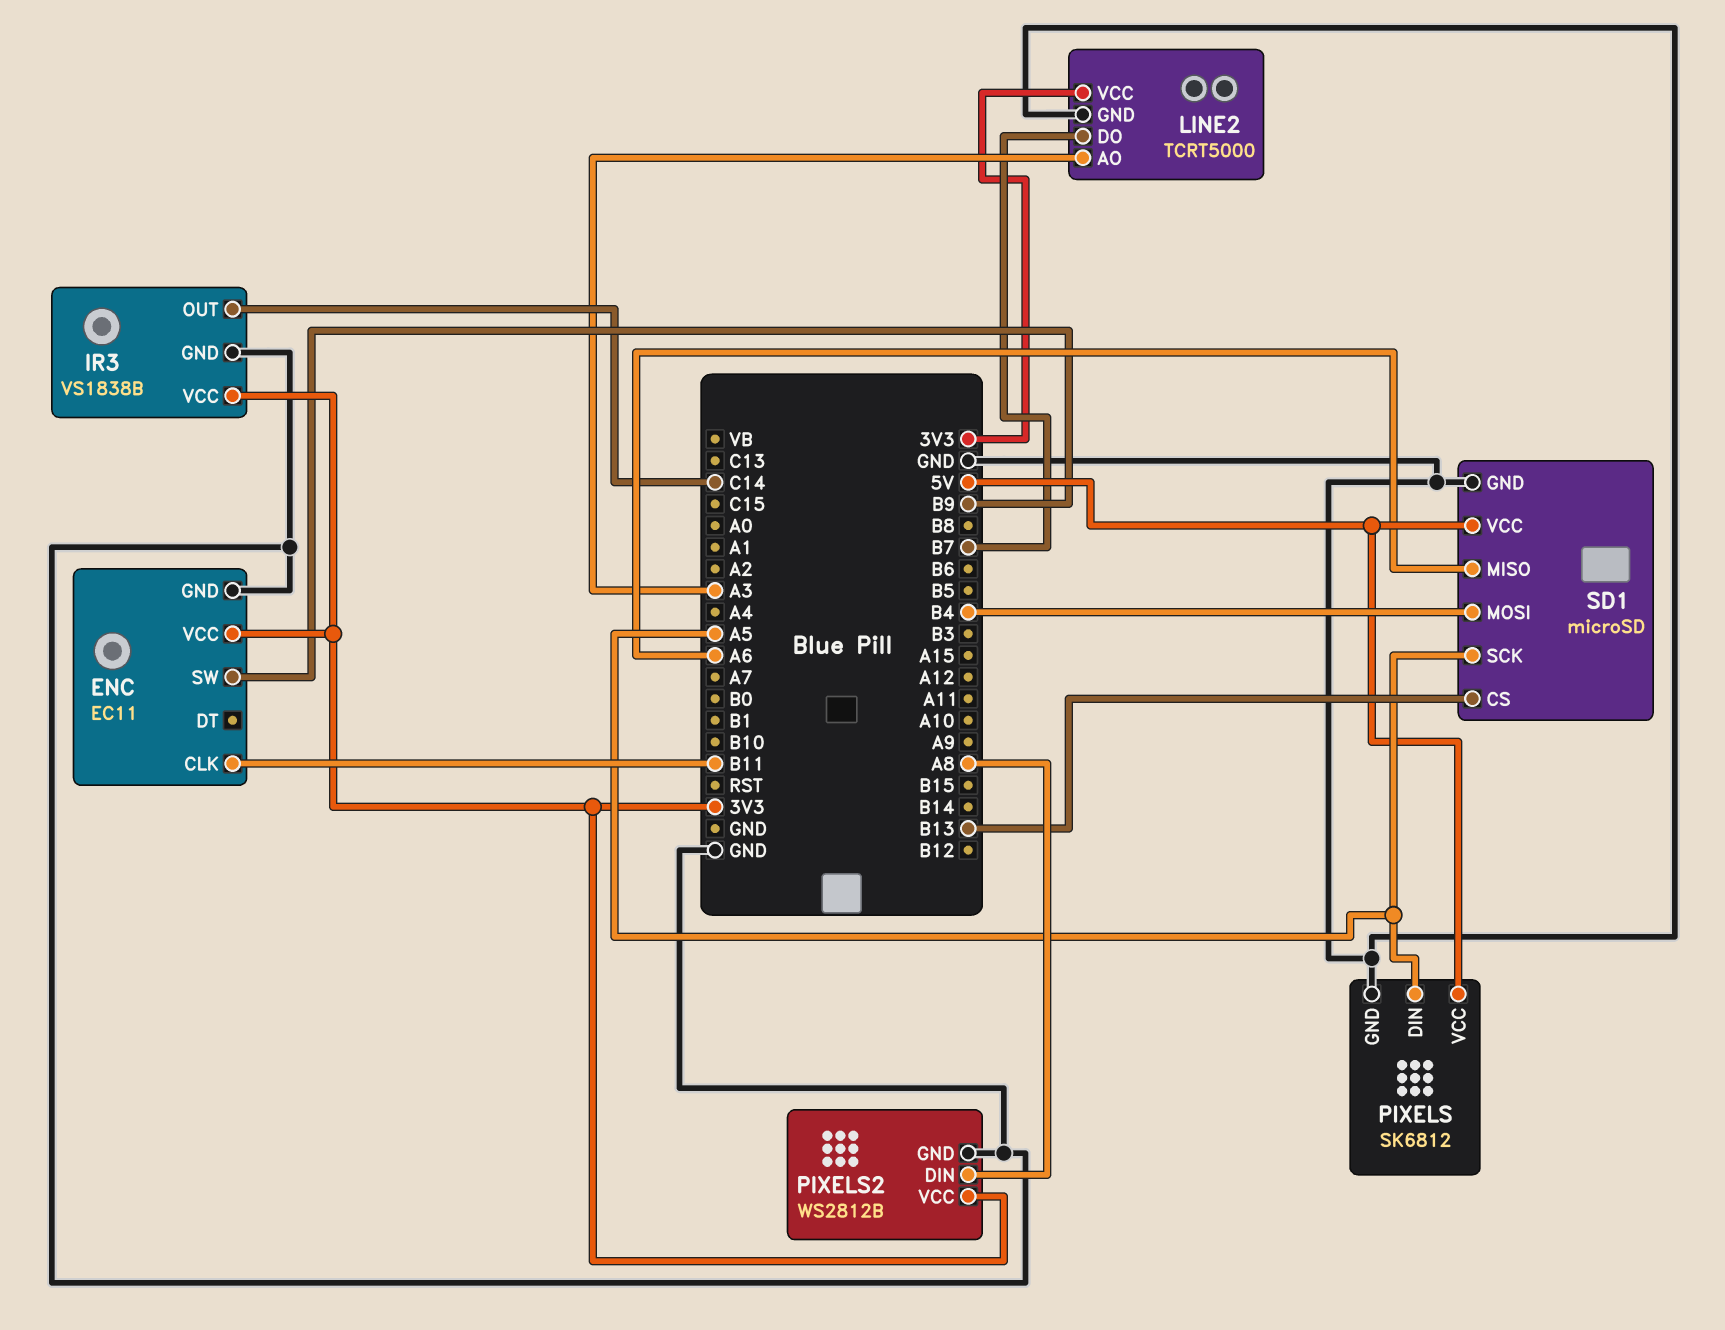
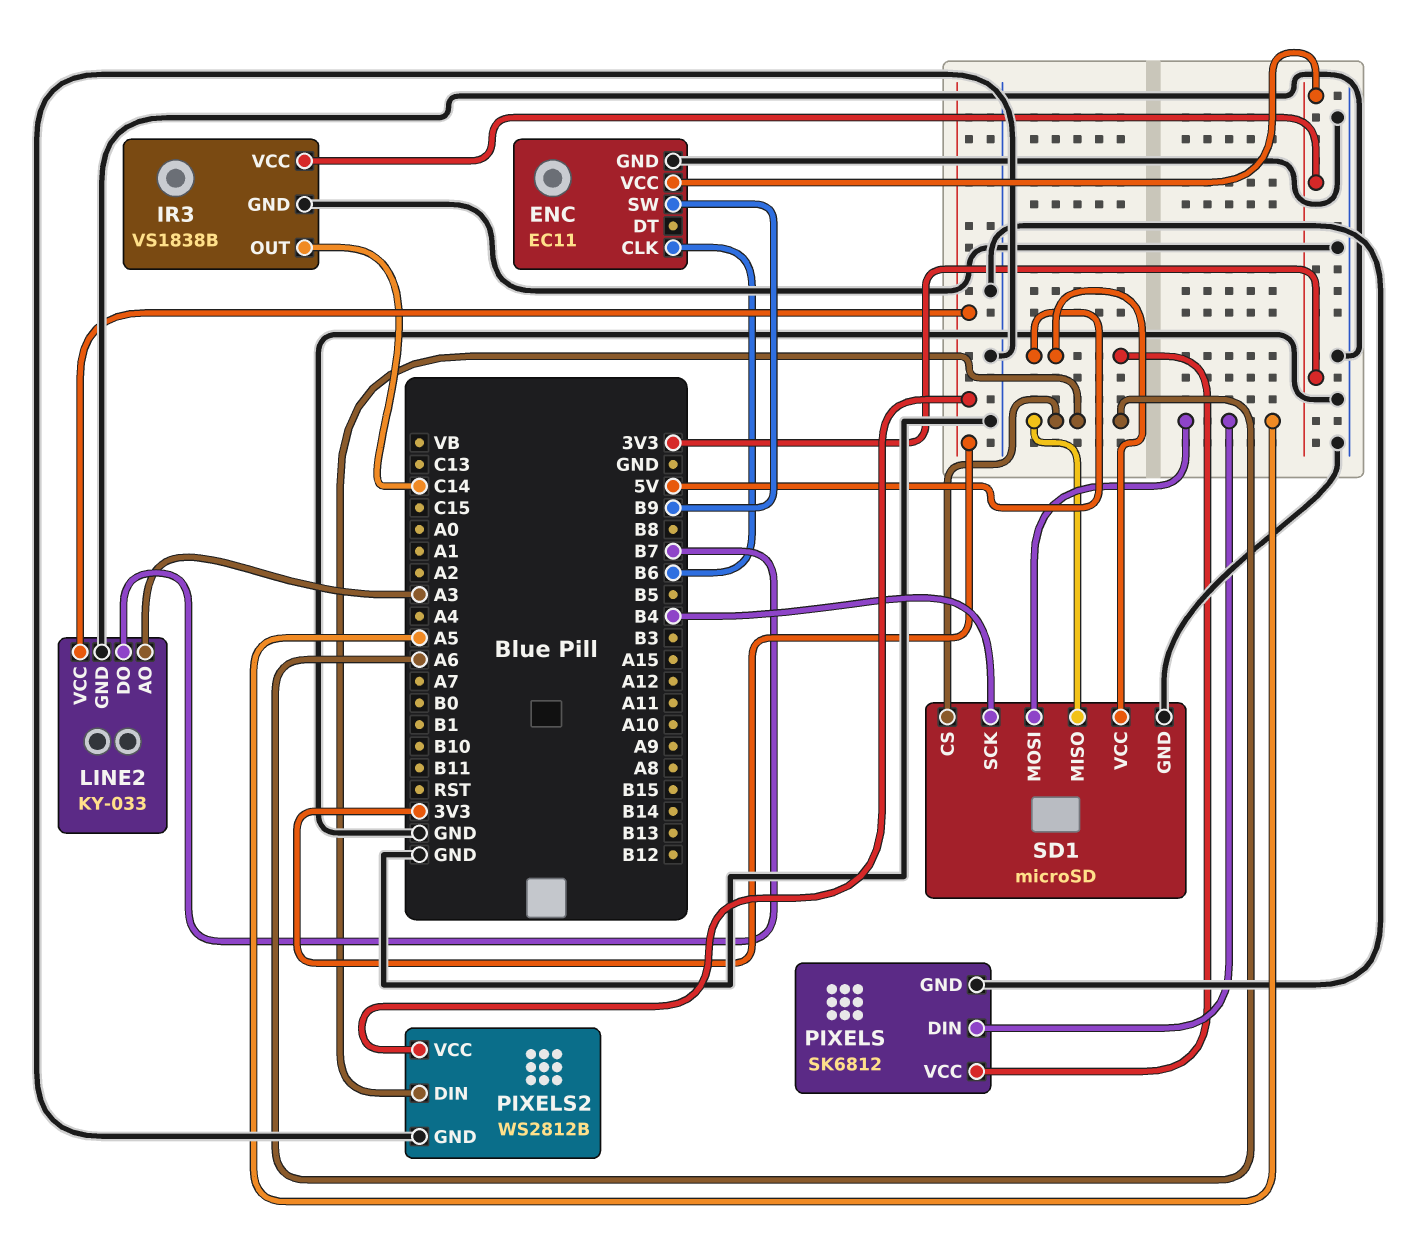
ENC pin CLK: B11 -> B6
LINE2: TCRT5000 -> KY-033
PIXELS2 pin DIN: A8 -> A6
SD1 pin CS: B13 -> A6
SD1 pin MOSI: B4 -> A5
SD1 pin SCK: A5 -> B4

